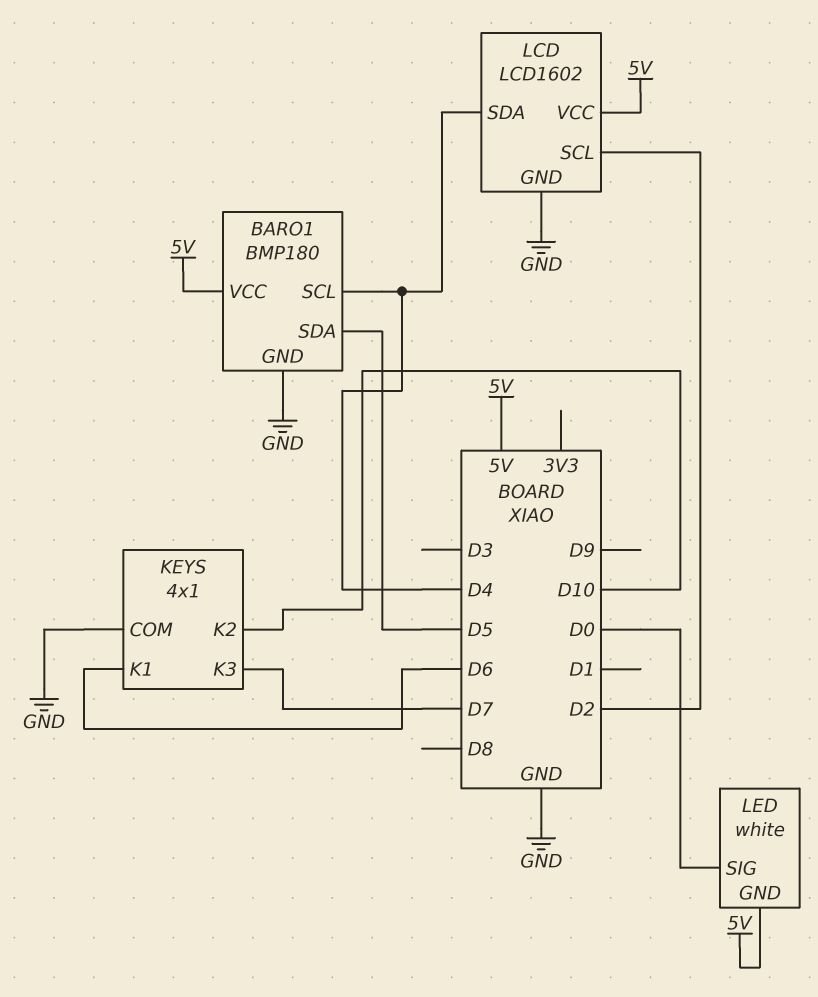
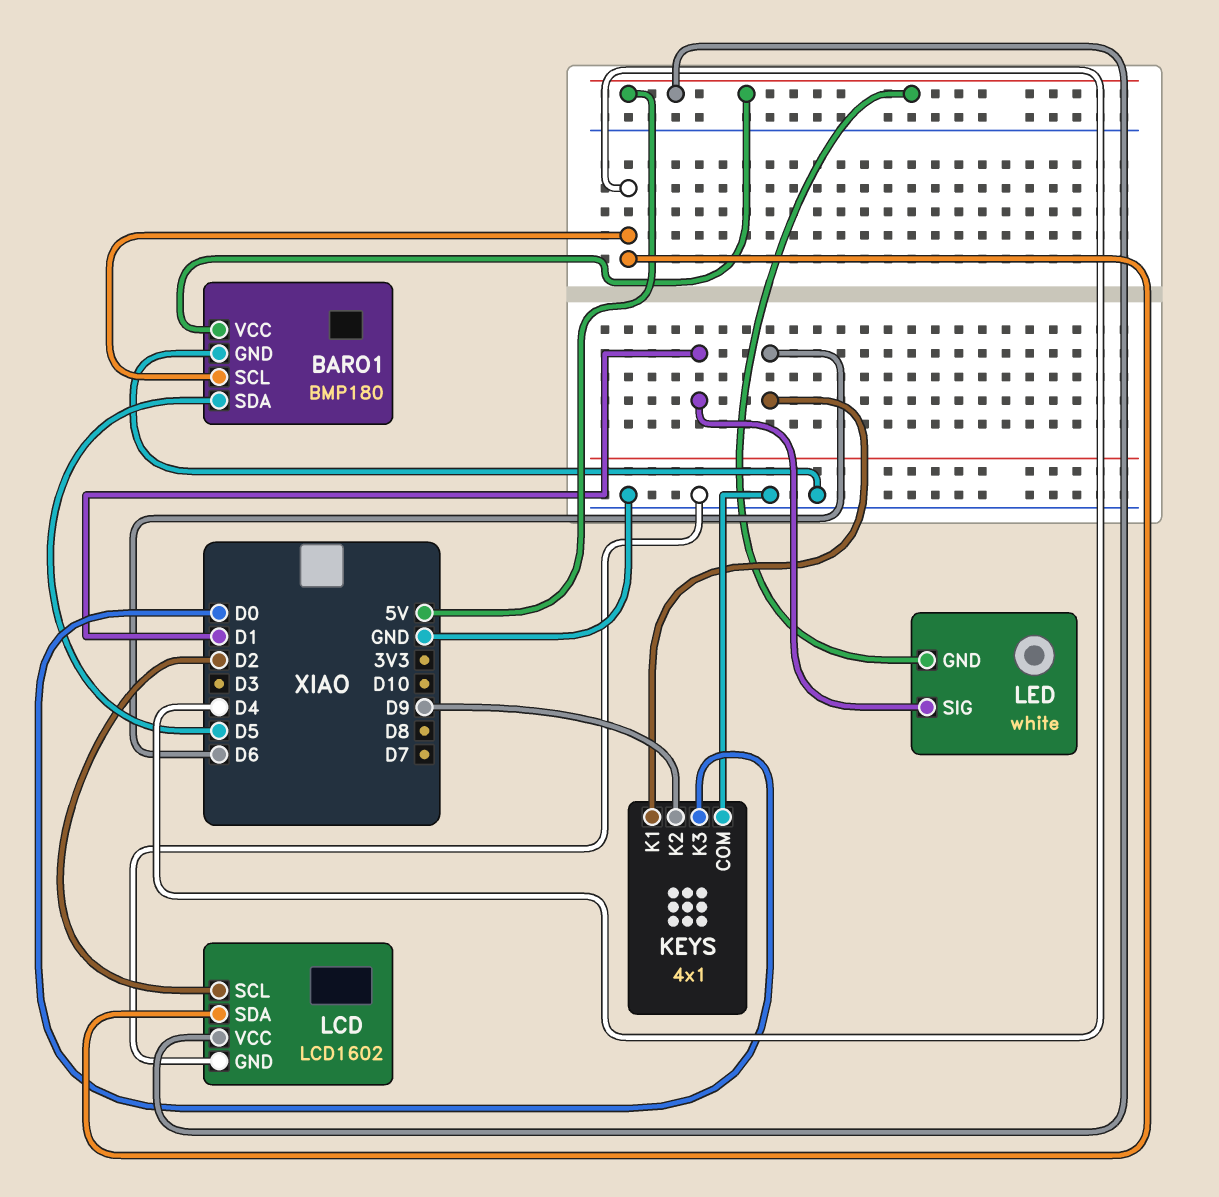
KEYS pin K2: D10 -> D9
KEYS pin K3: D7 -> D0
LED pin SIG: D0 -> D1

